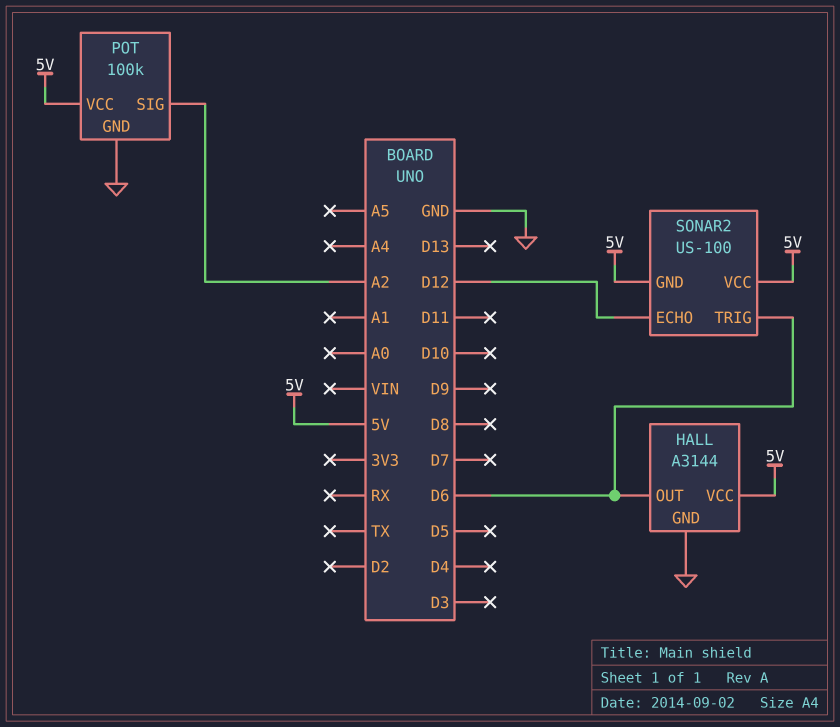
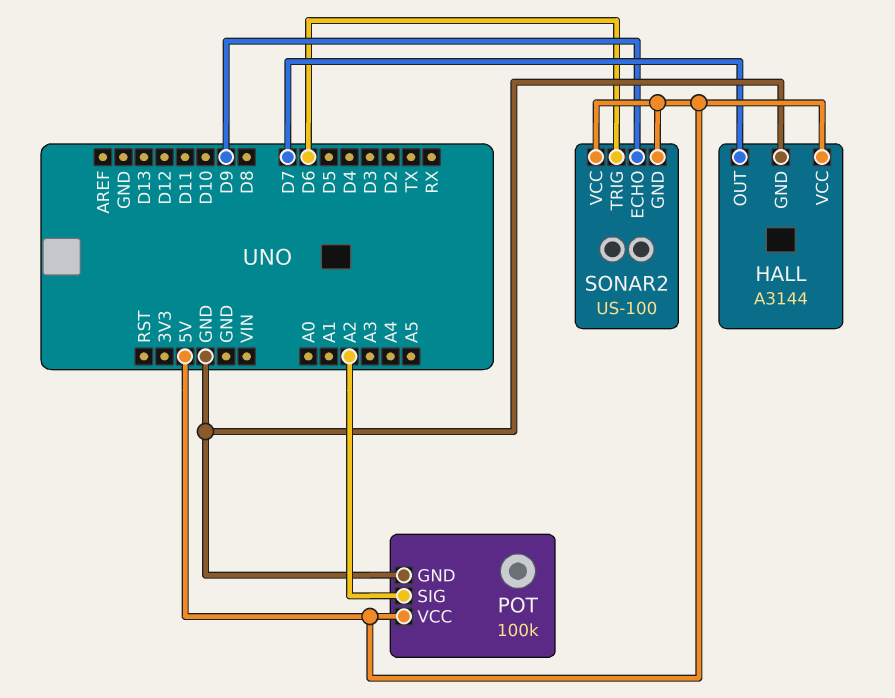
HALL pin OUT: D6 -> D7
SONAR2 pin ECHO: D12 -> D9

